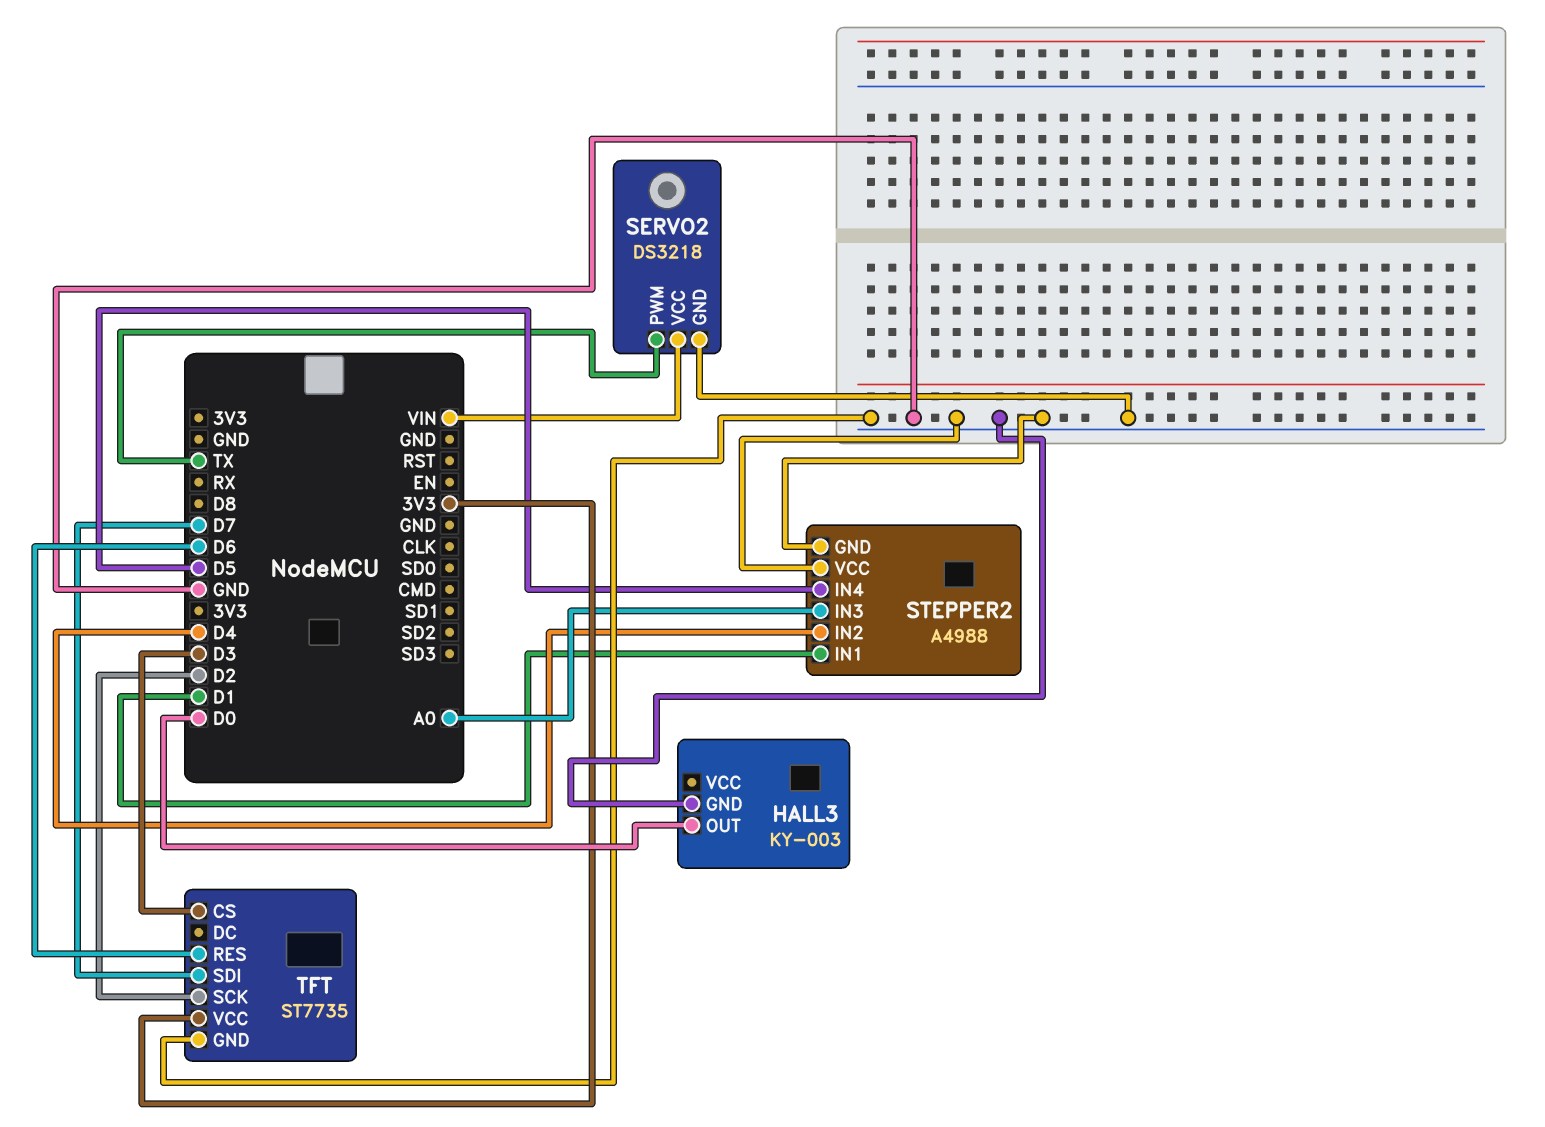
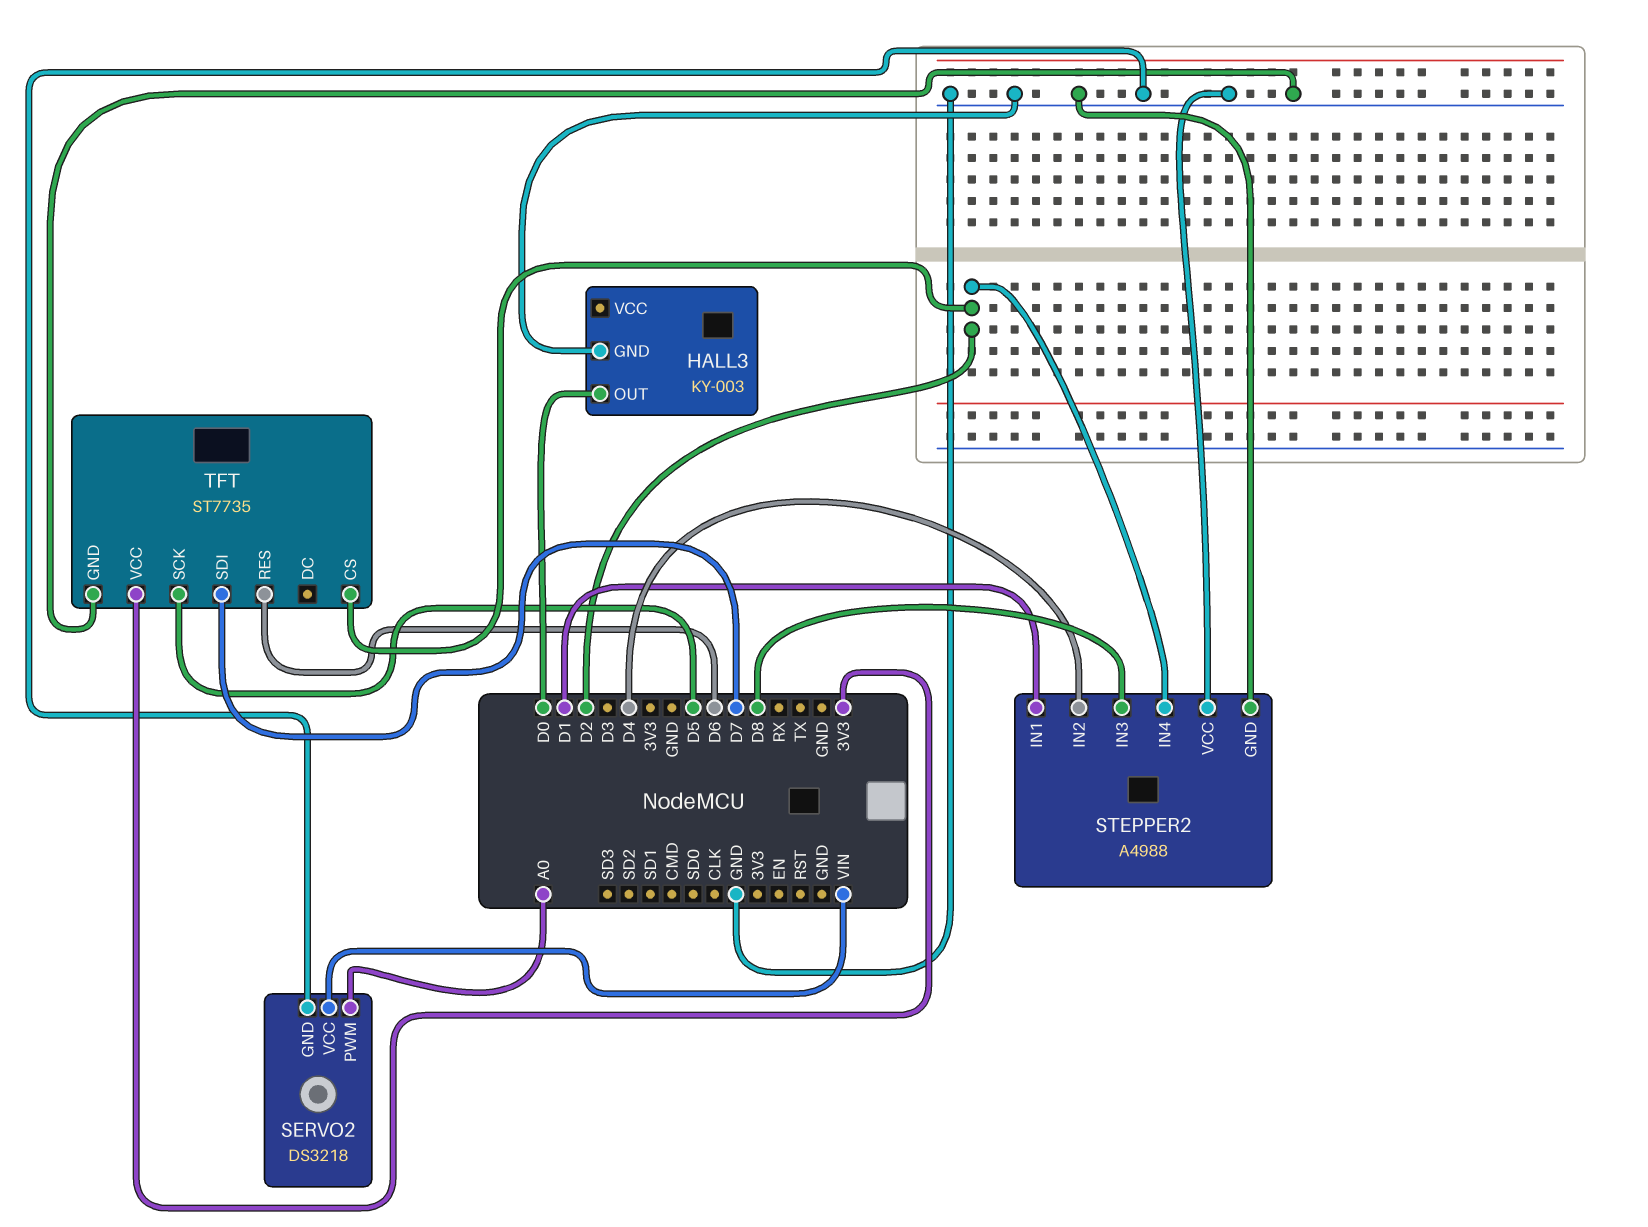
SERVO2 pin PWM: TX -> A0
STEPPER2 pin IN3: A0 -> D8
STEPPER2 pin IN4: D5 -> D2
TFT pin CS: D3 -> D2
TFT pin SCK: D2 -> D5

